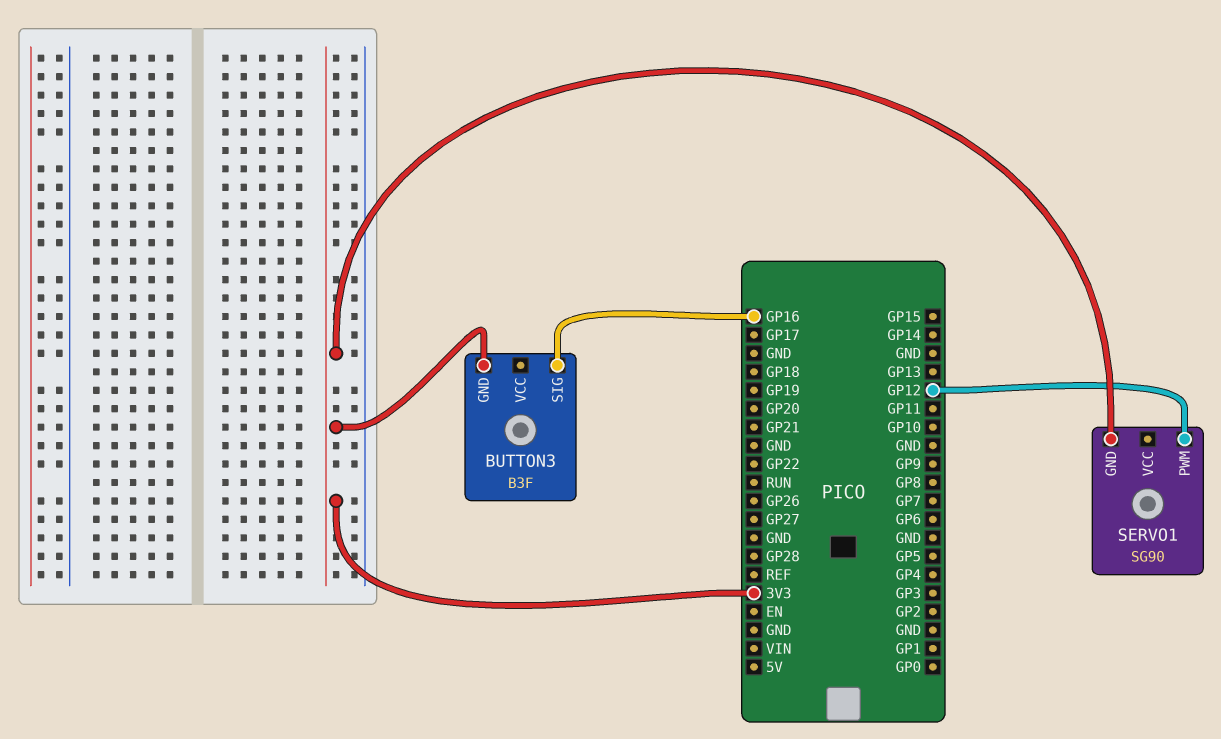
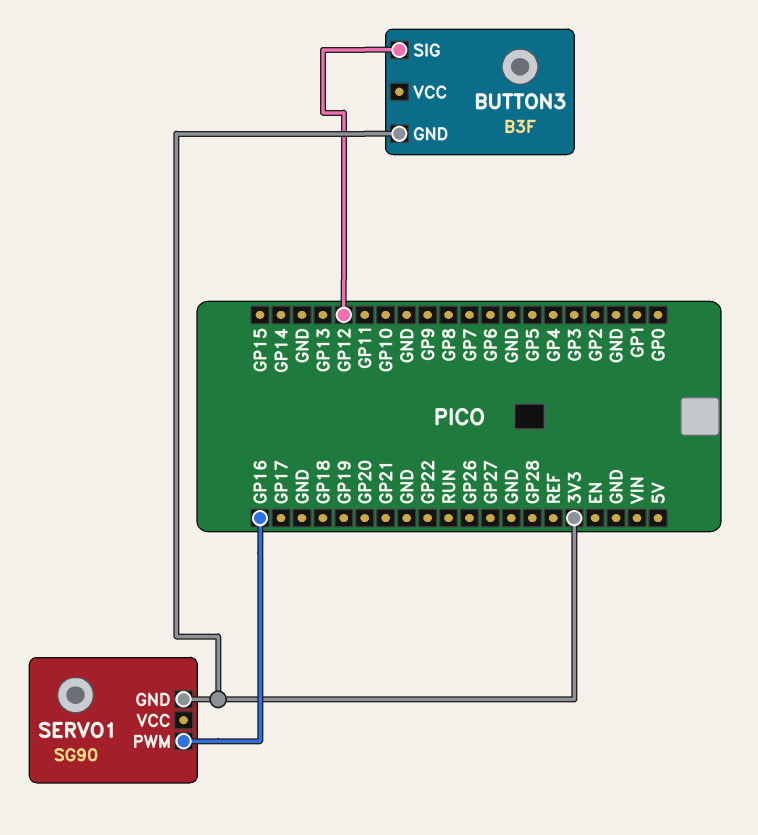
BUTTON3 pin SIG: GP16 -> GP12
SERVO1 pin PWM: GP12 -> GP16

